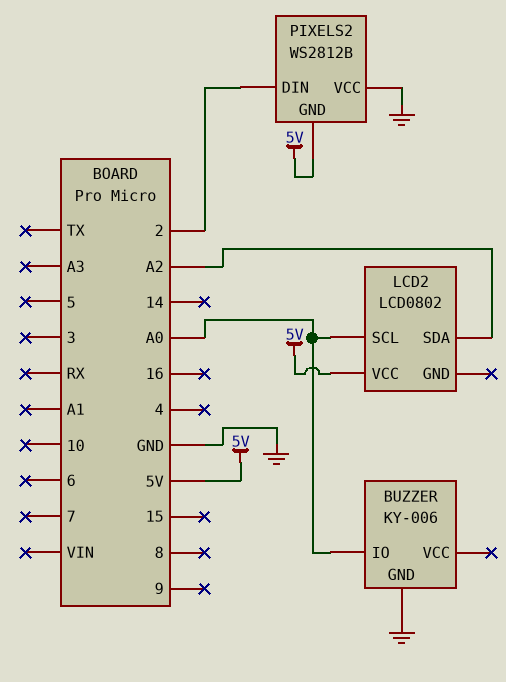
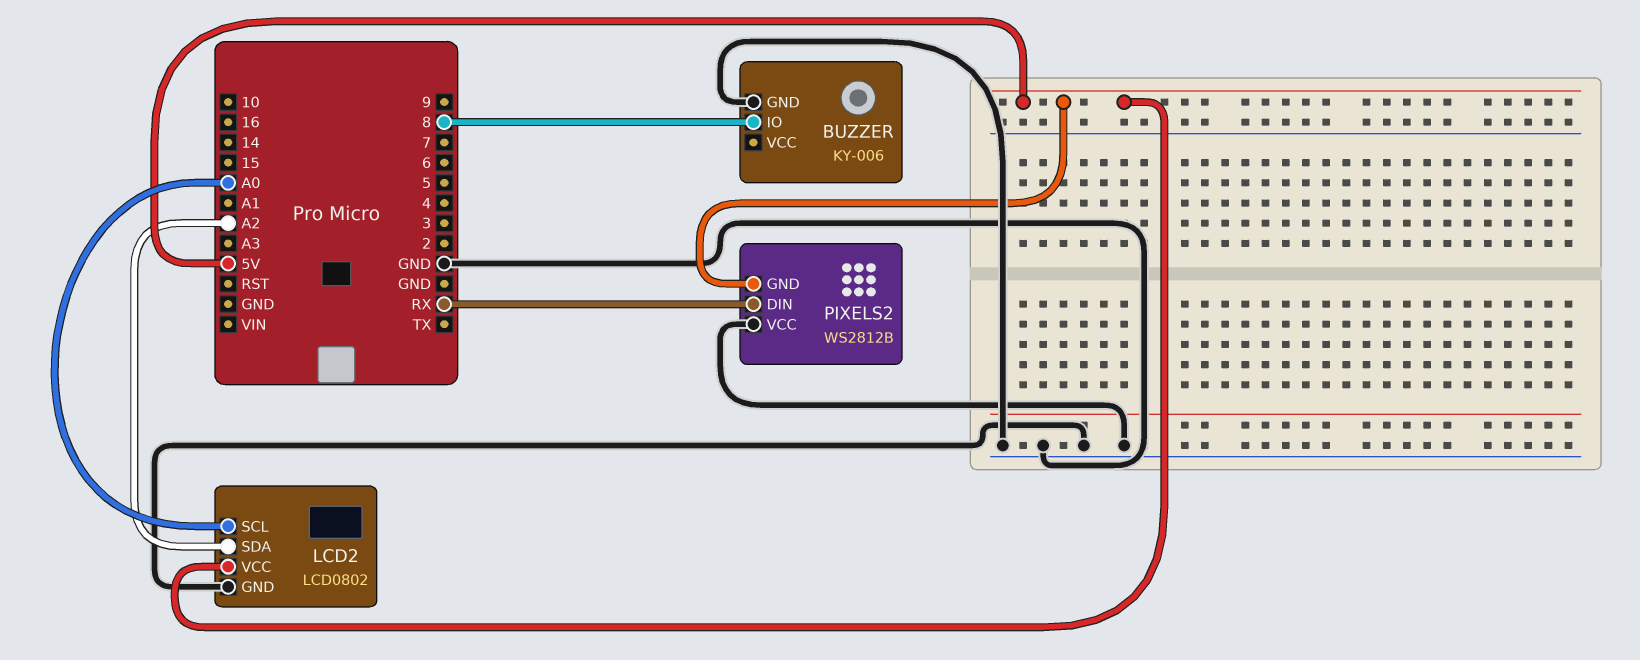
BUZZER pin IO: A0 -> 8
LCD2 pin GND: none -> GND
PIXELS2 pin DIN: 2 -> RX

